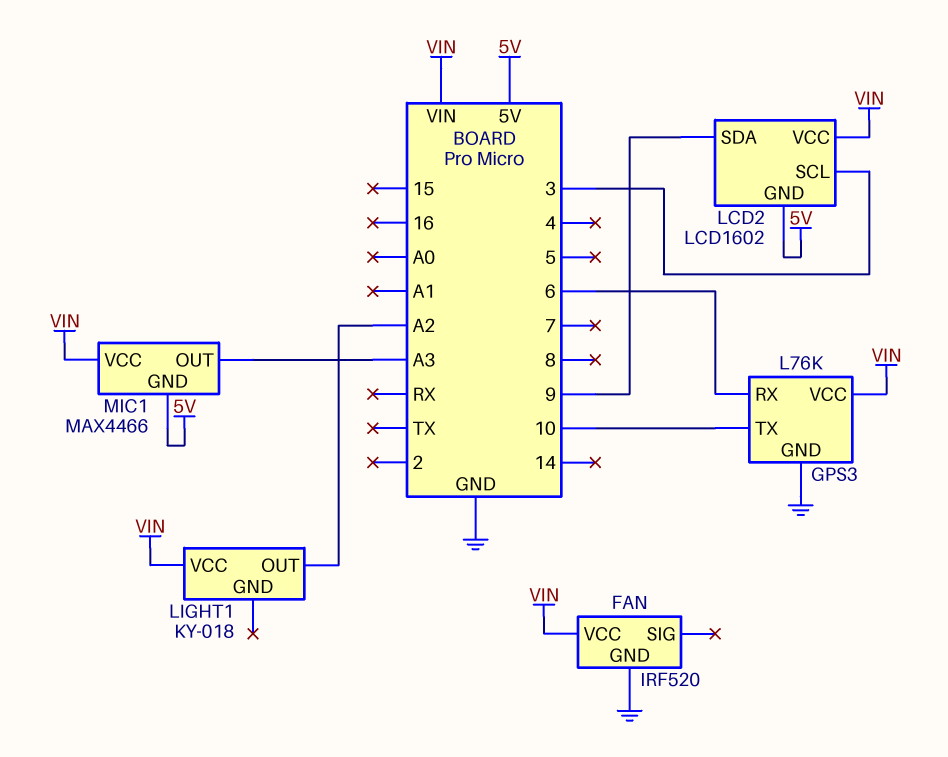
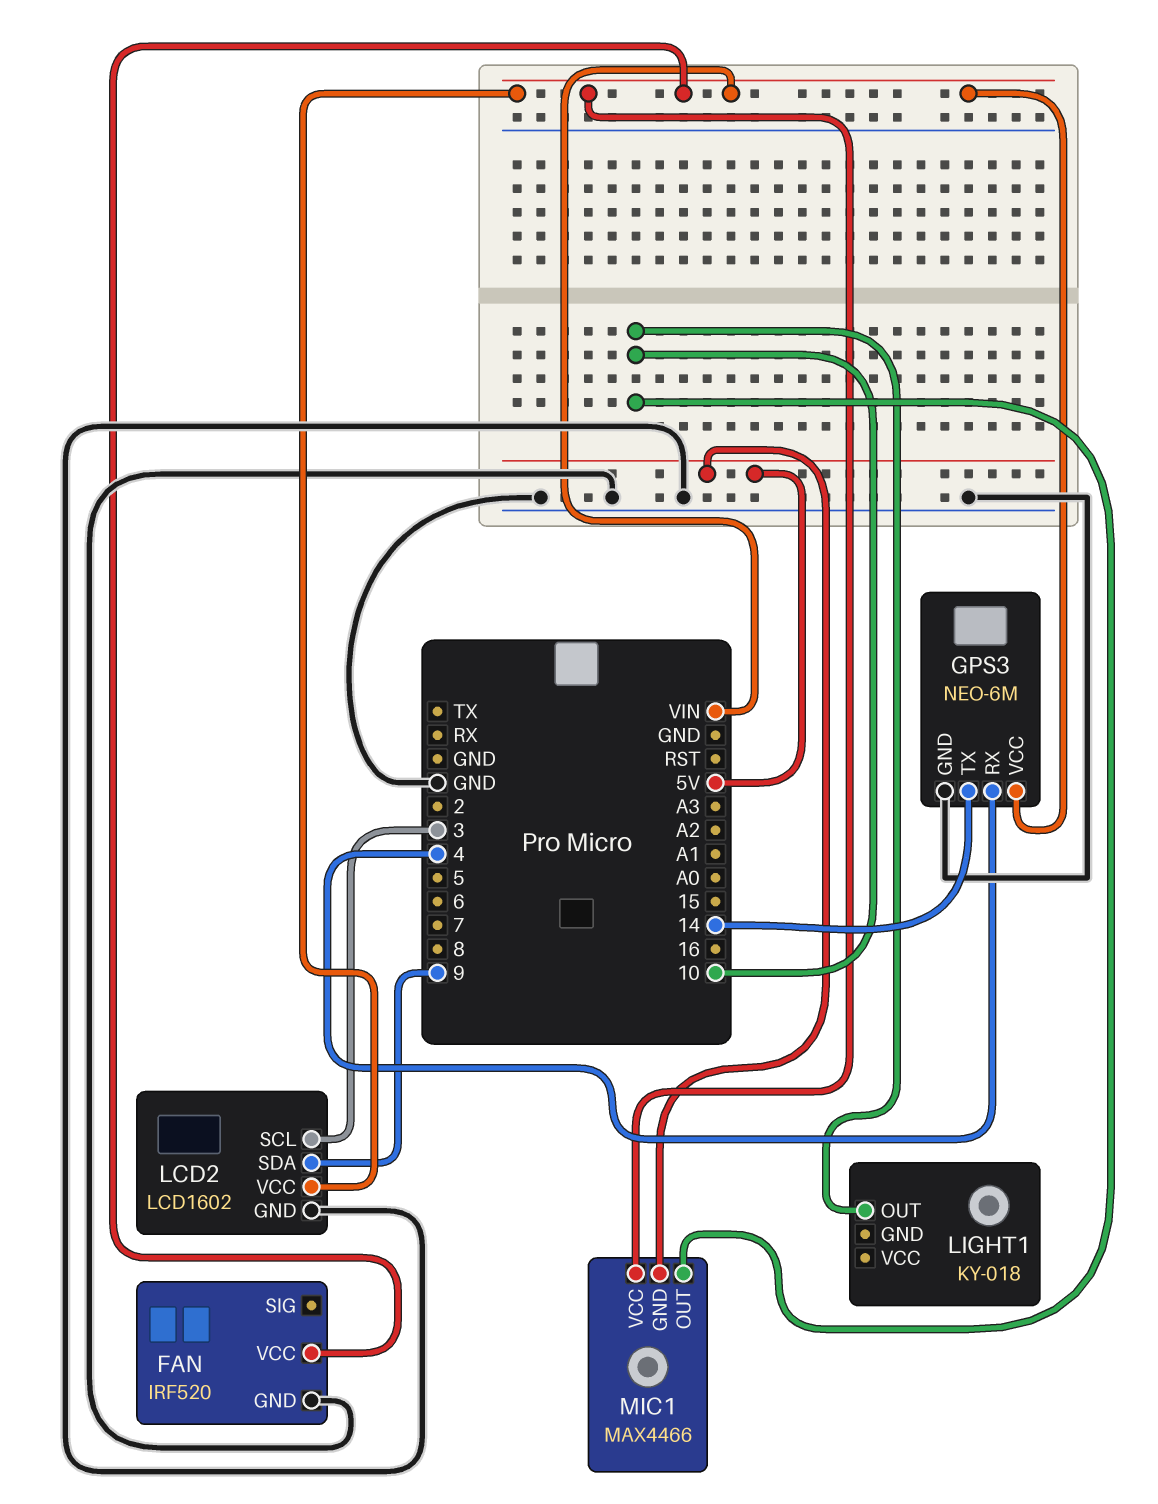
GPS3: L76K -> NEO-6M
GPS3 pin RX: 6 -> 4
GPS3 pin TX: 10 -> 14
LCD2 pin GND: 5V -> GND
LIGHT1 pin OUT: A2 -> 10
LIGHT1 pin VCC: VIN -> none
MIC1 pin OUT: A3 -> 10

